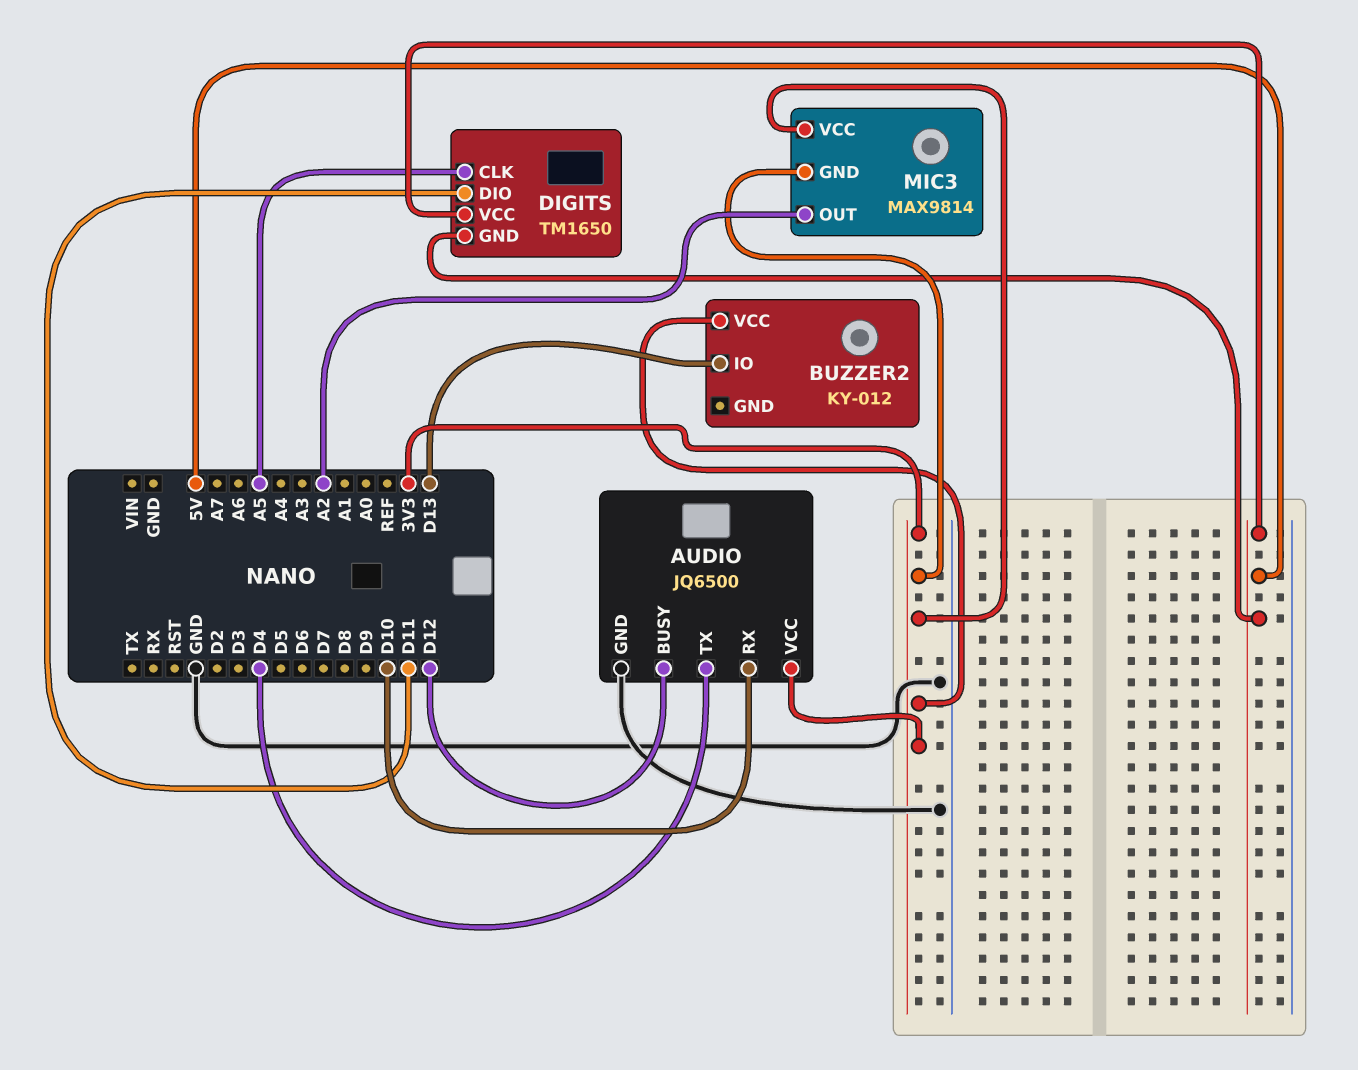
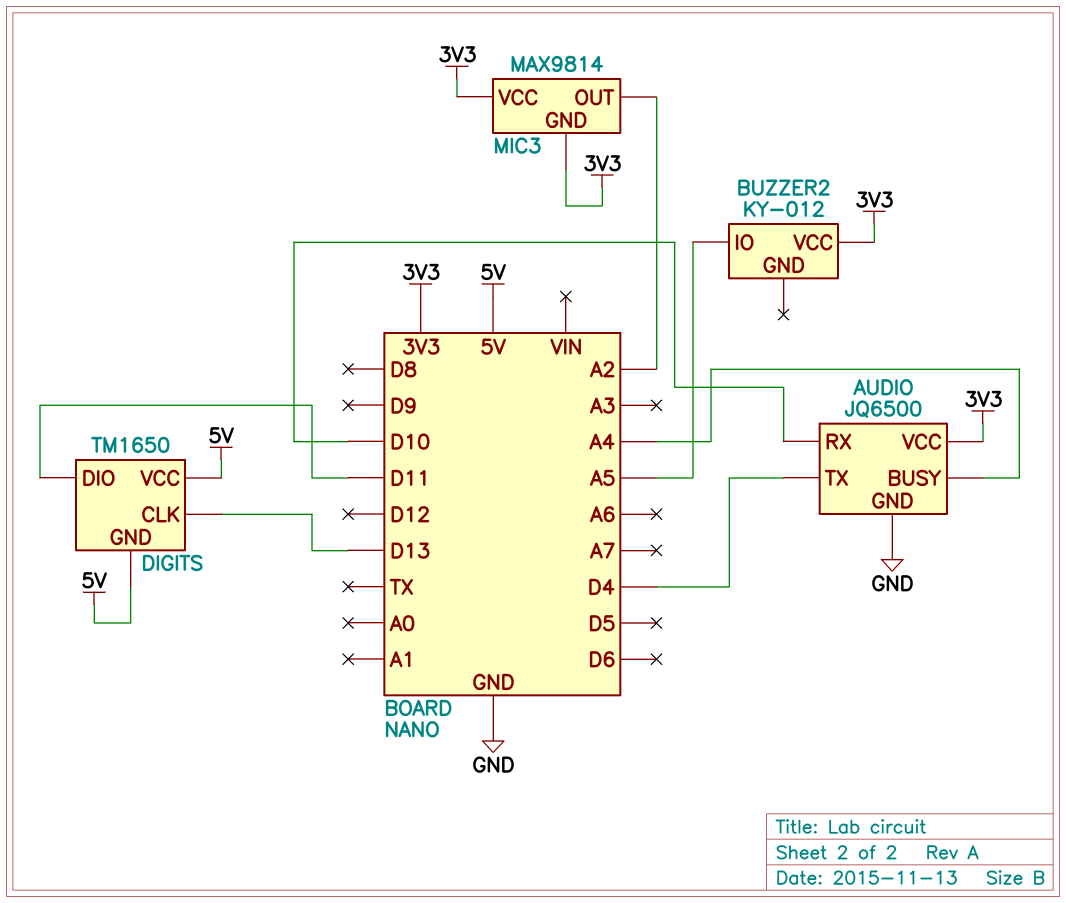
AUDIO pin BUSY: D12 -> A4
BUZZER2 pin IO: D13 -> A5
DIGITS pin CLK: A5 -> D13

